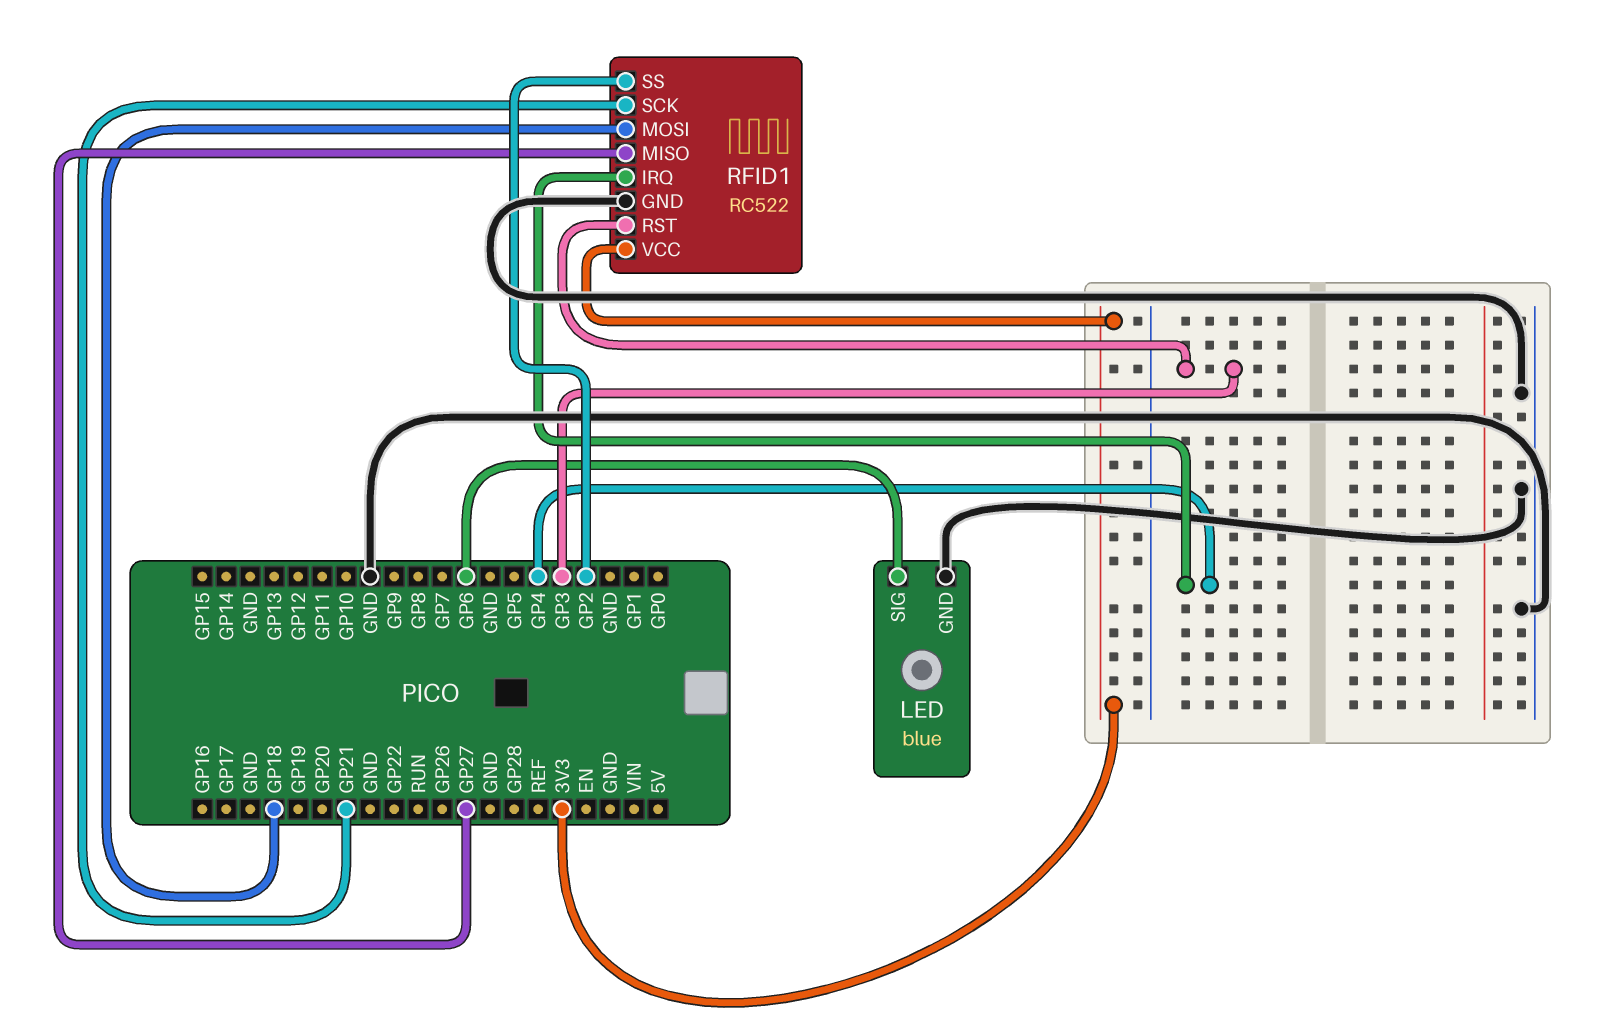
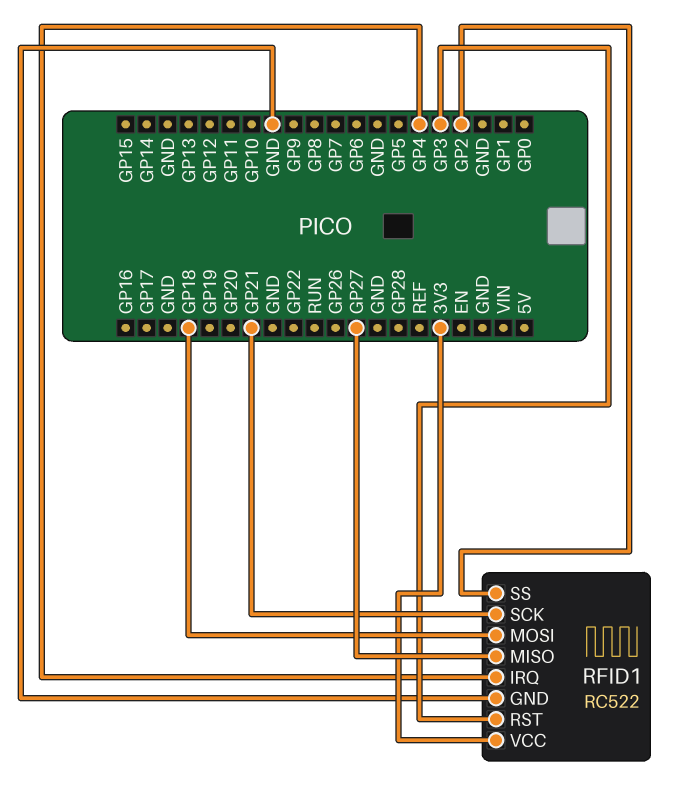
LED: blue -> none
LED pin GND: GND -> none
LED pin SIG: GP6 -> none

